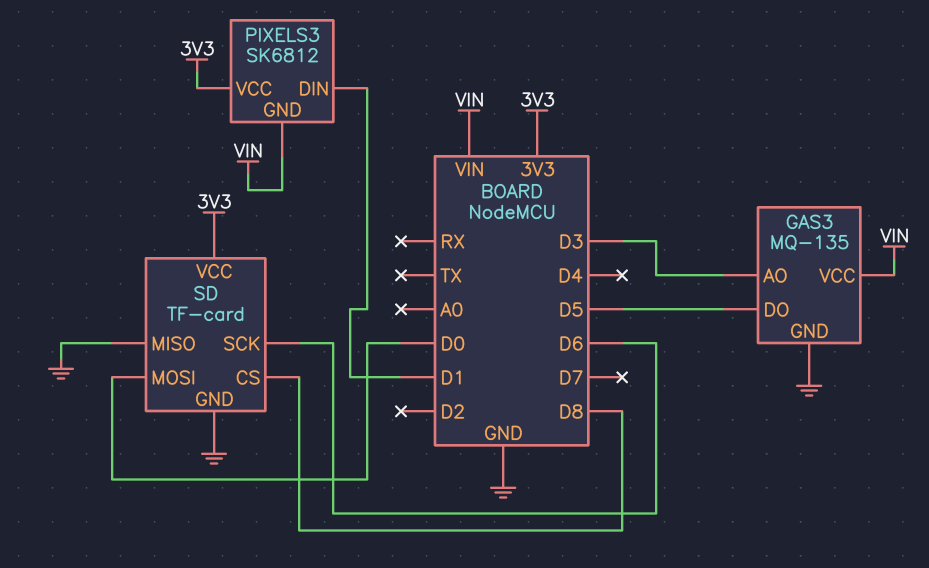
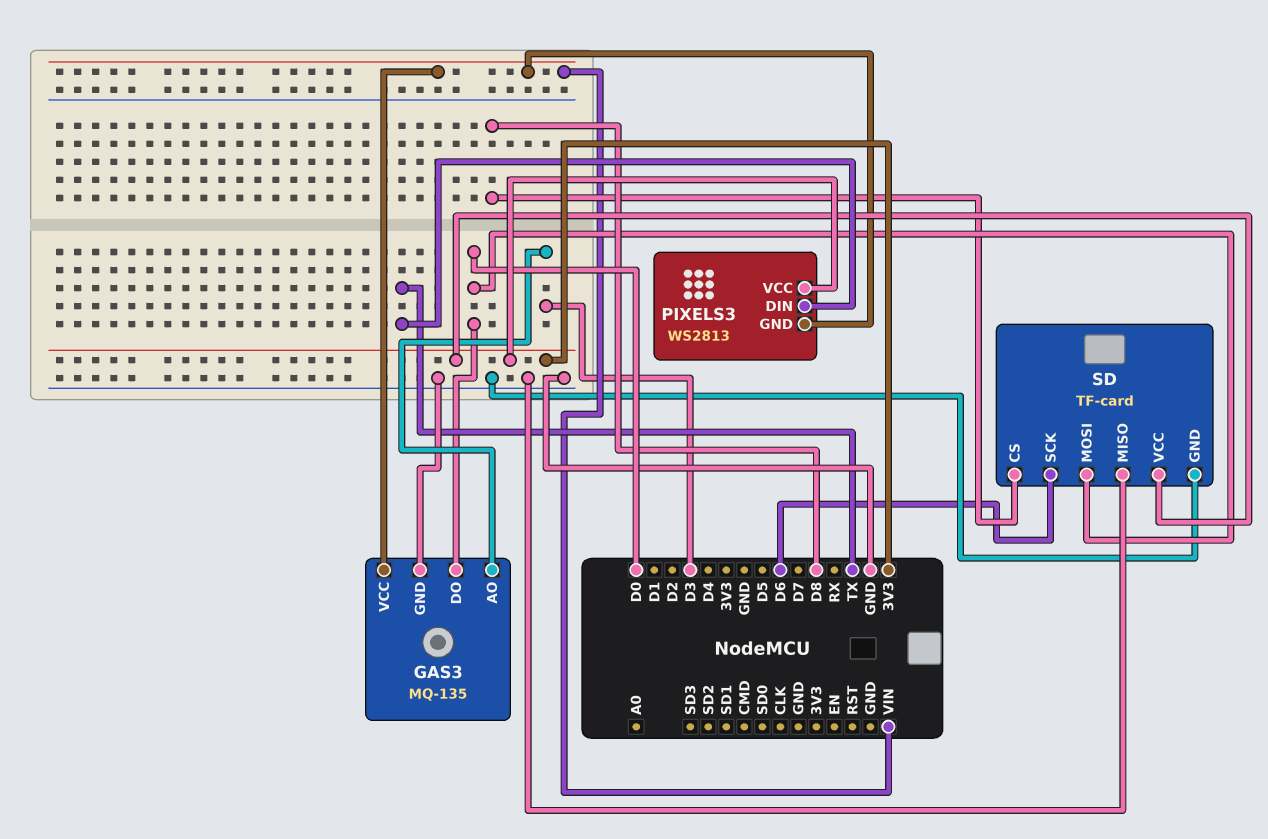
GAS3 pin DO: D5 -> D0
PIXELS3: SK6812 -> WS2813
PIXELS3 pin DIN: D1 -> TX

